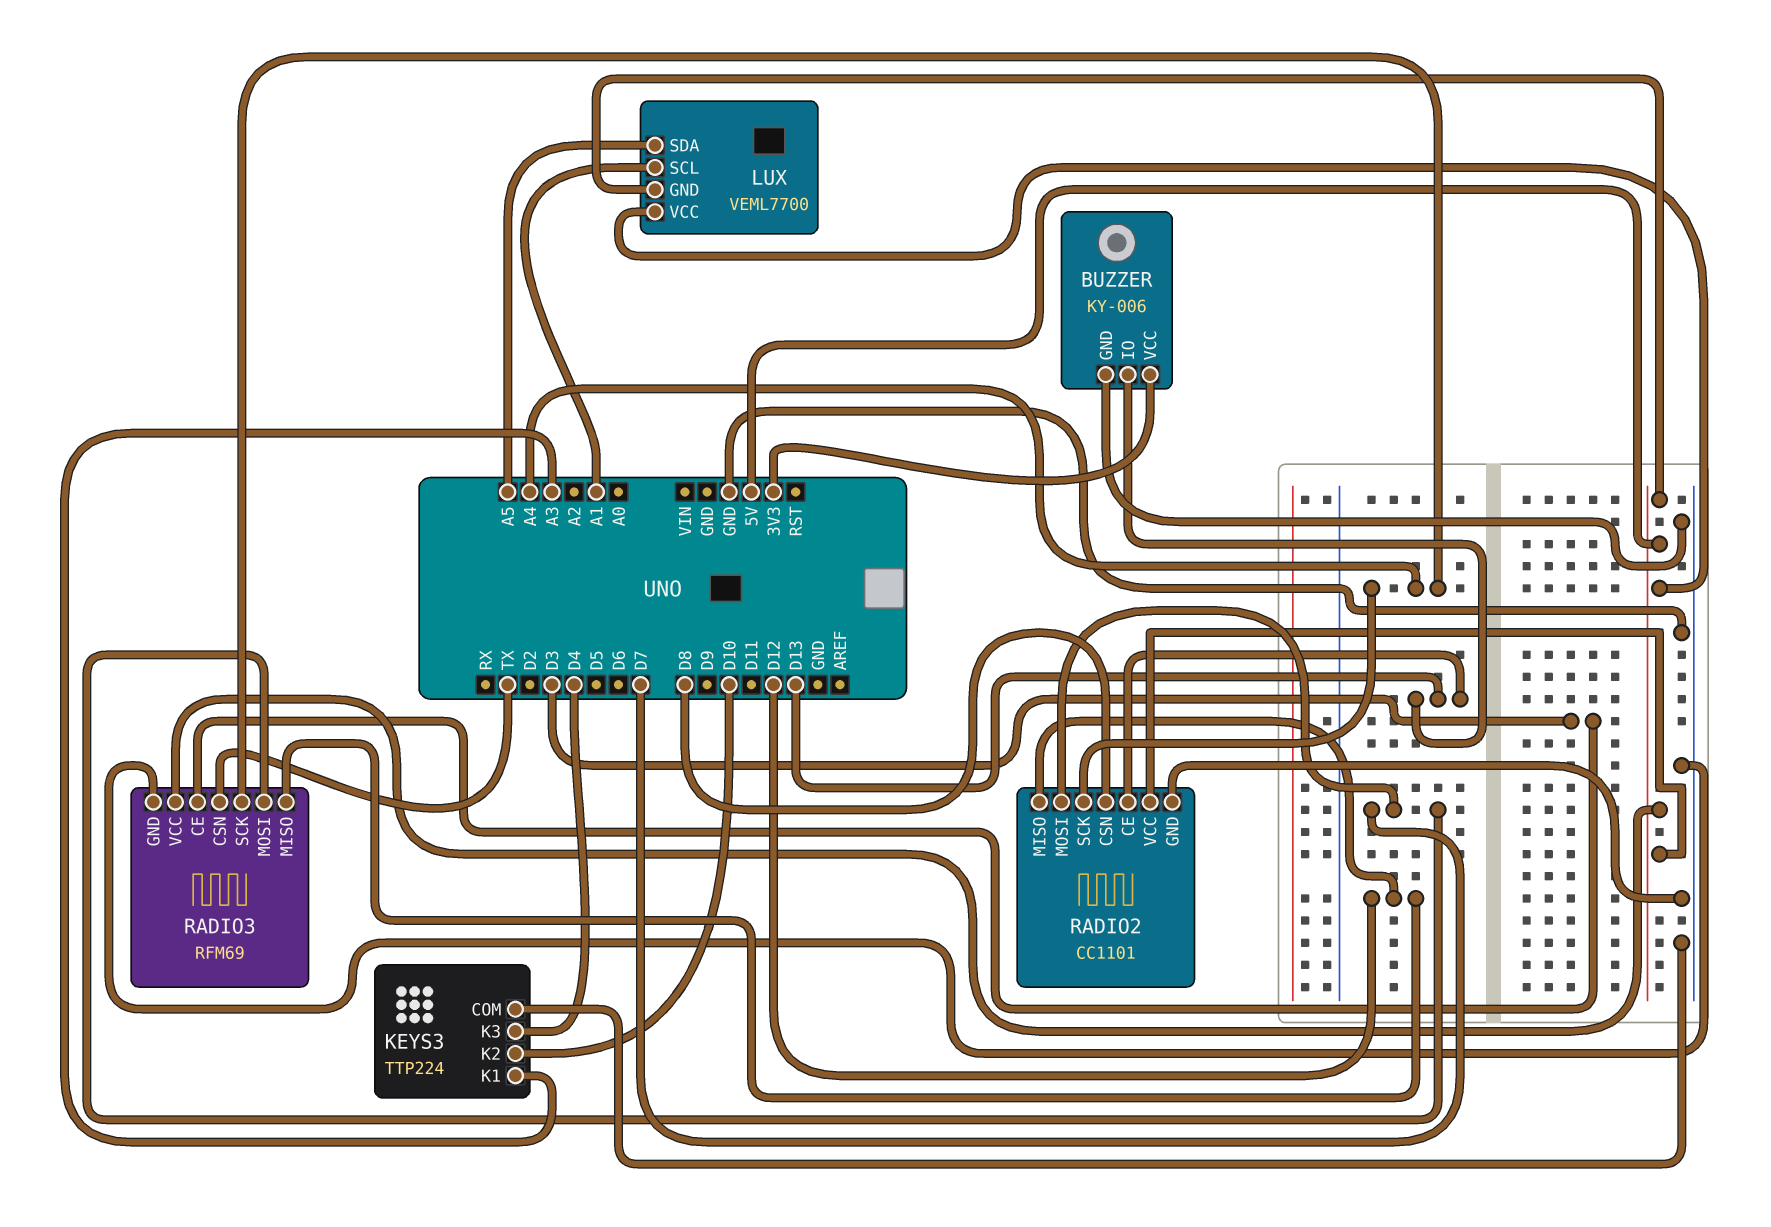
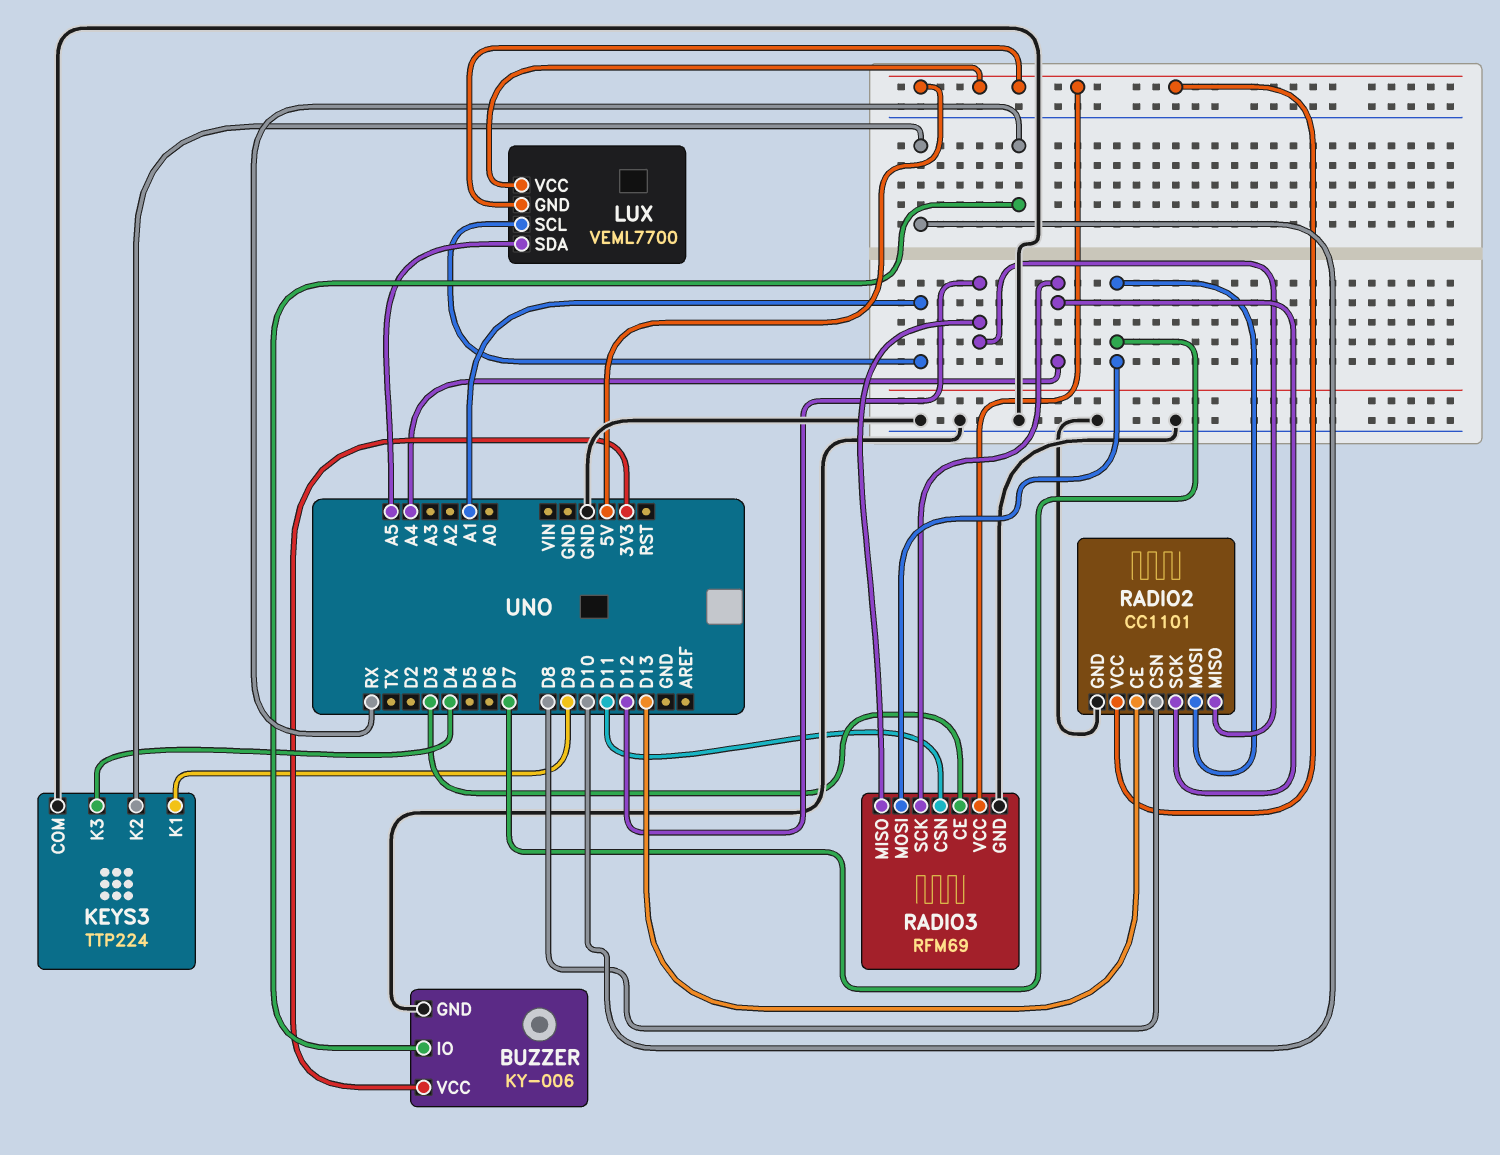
BUZZER pin IO: D13 -> RX
KEYS3 pin K1: A3 -> D9
RADIO3 pin CSN: TX -> D11

